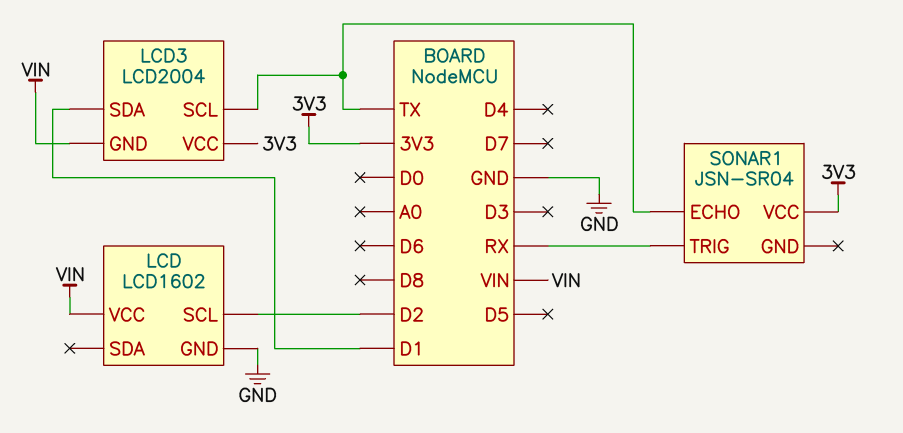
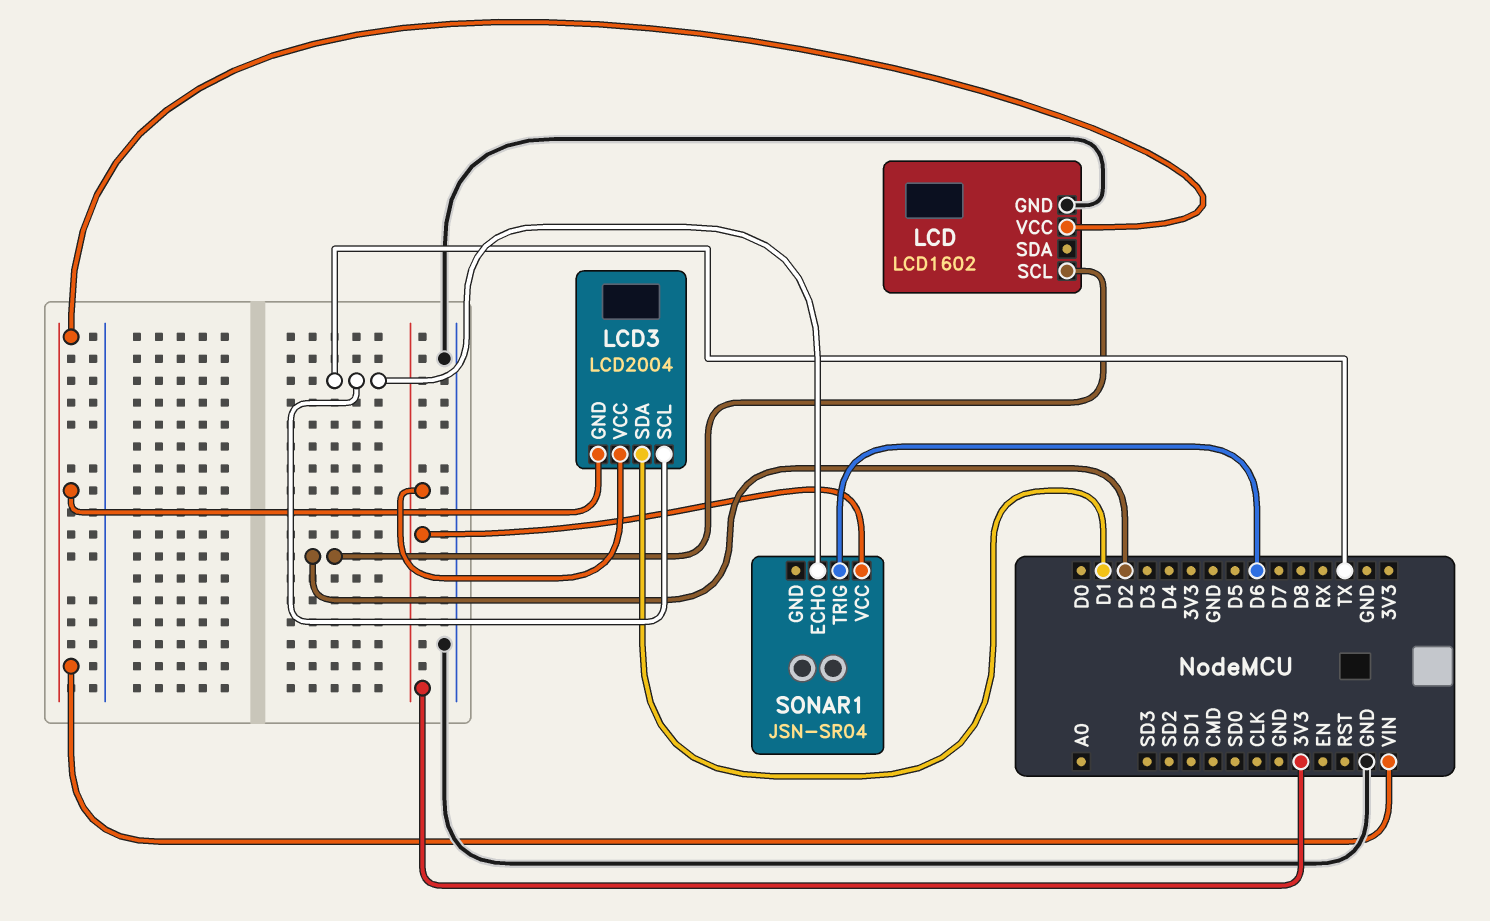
SONAR1 pin TRIG: RX -> D6

